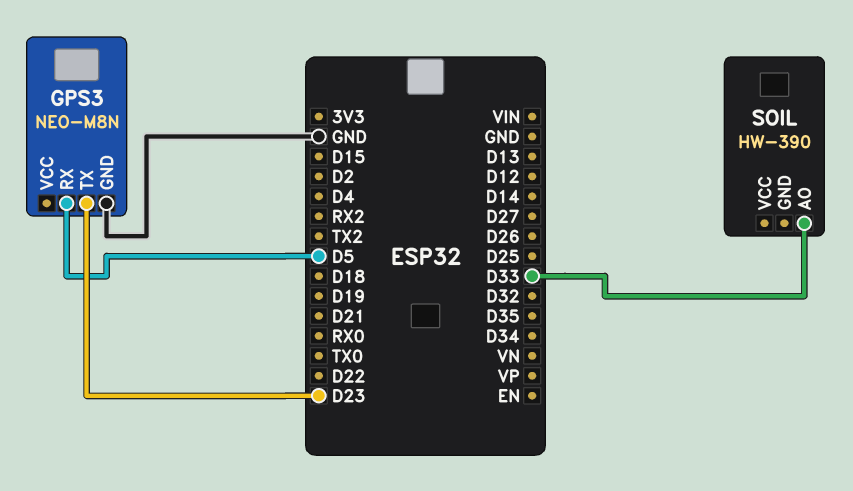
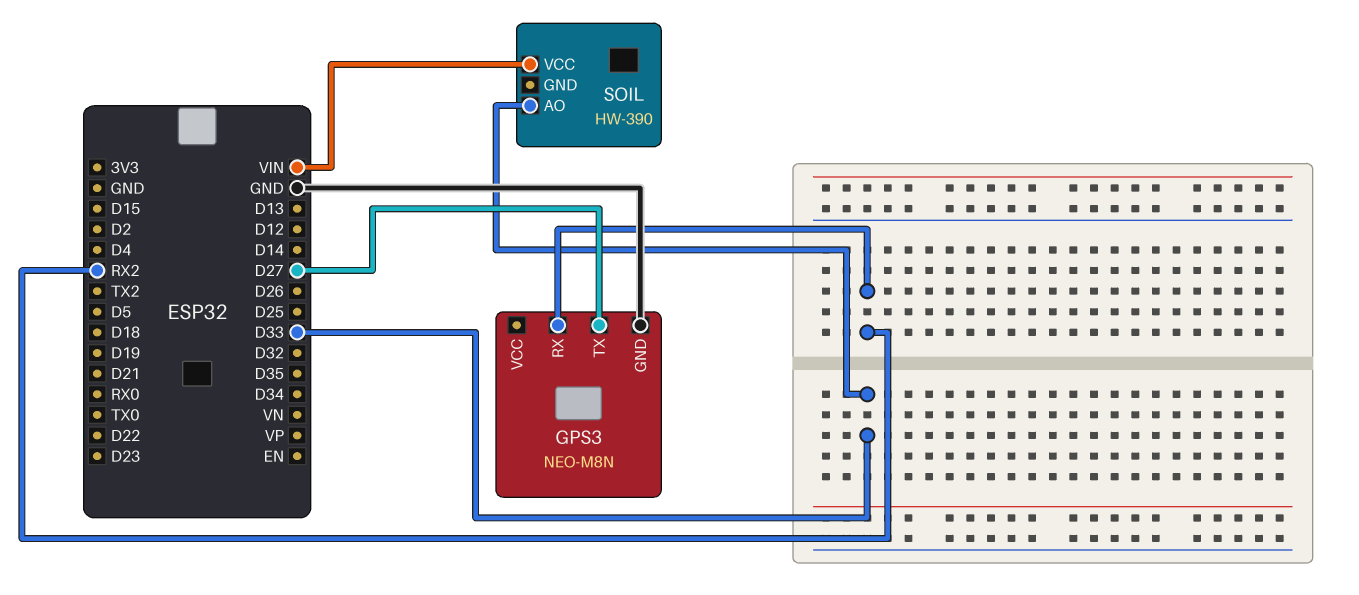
GPS3 pin RX: D5 -> RX2
GPS3 pin TX: D23 -> D27
SOIL pin VCC: none -> VIN

